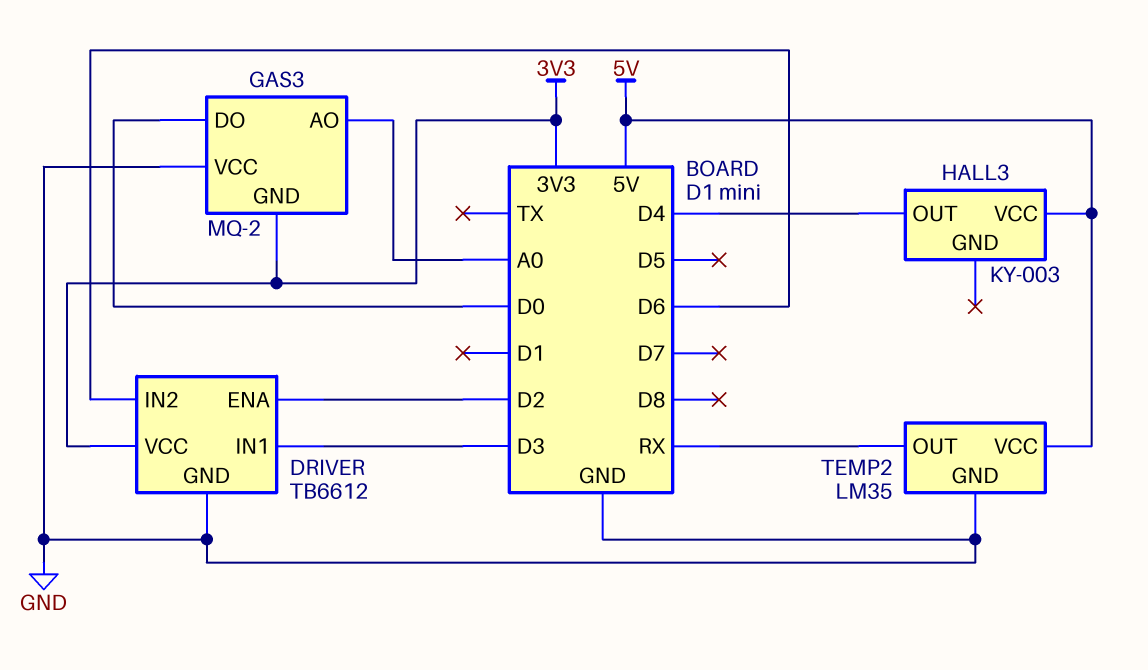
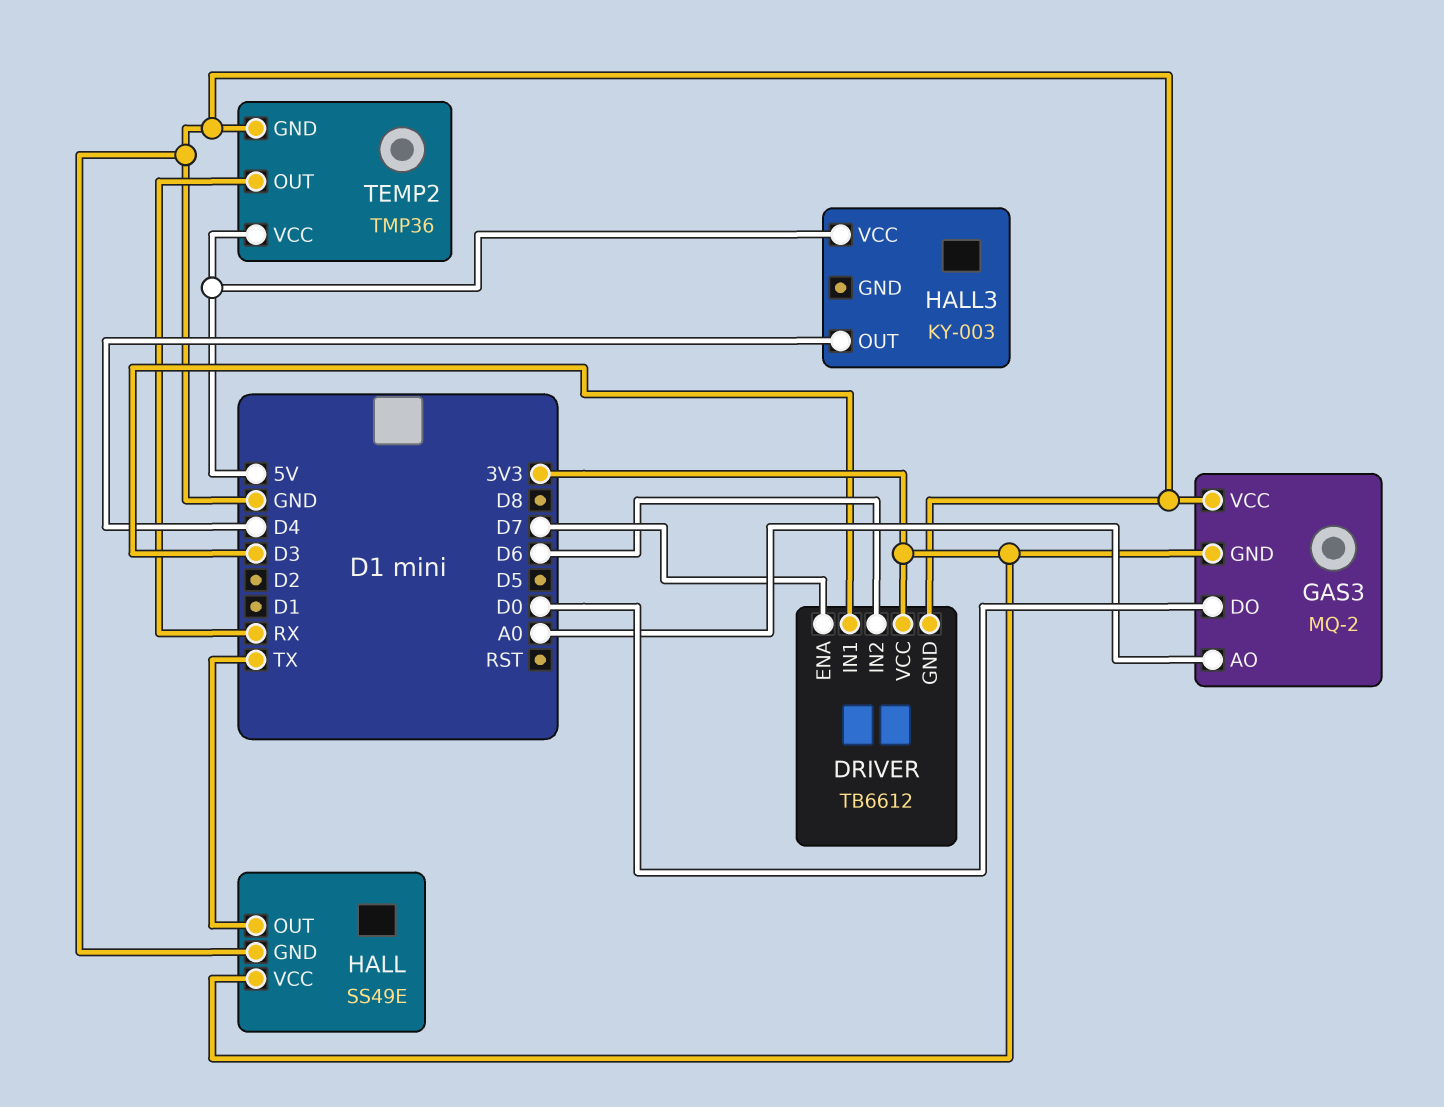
DRIVER pin ENA: D2 -> D7
HALL: none -> SS49E
HALL pin GND: none -> GND
HALL pin OUT: none -> TX
HALL pin VCC: none -> 3V3
TEMP2: LM35 -> TMP36

